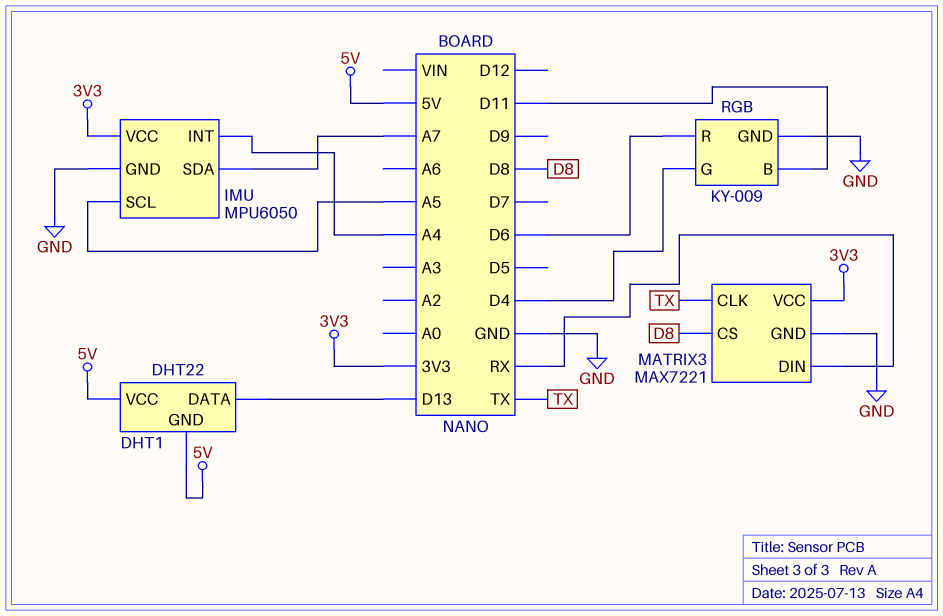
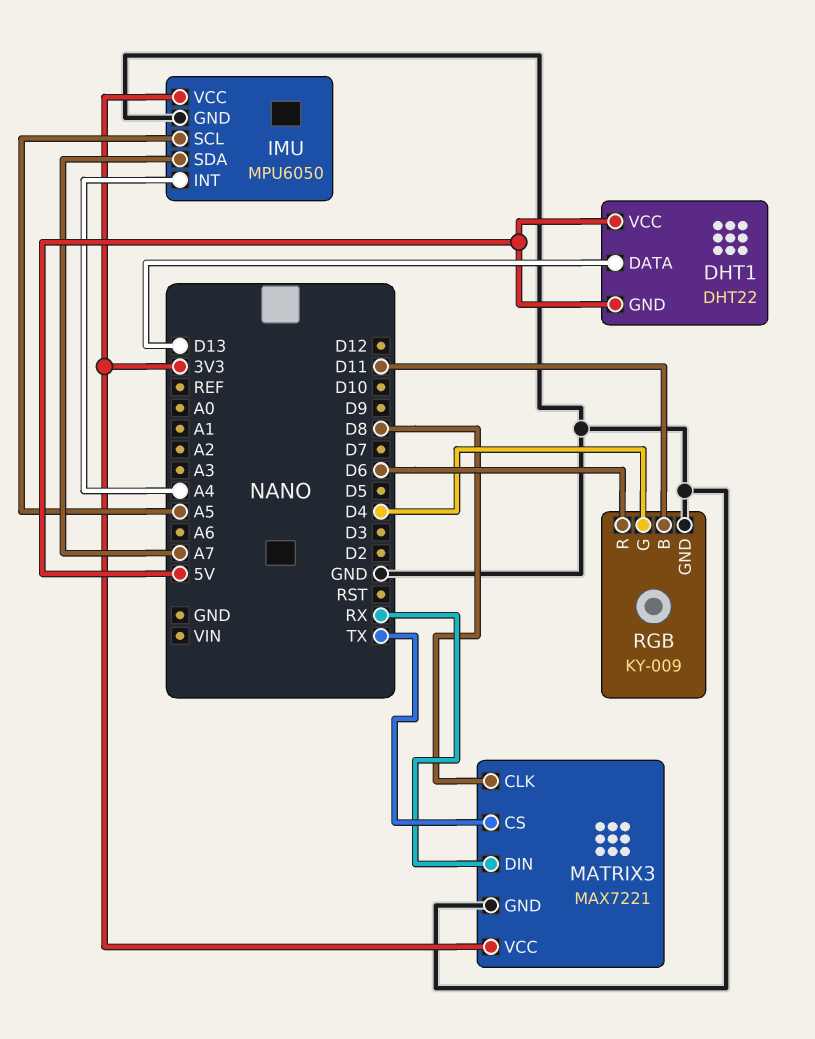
MATRIX3 pin CLK: TX -> D8
MATRIX3 pin CS: D8 -> TX

